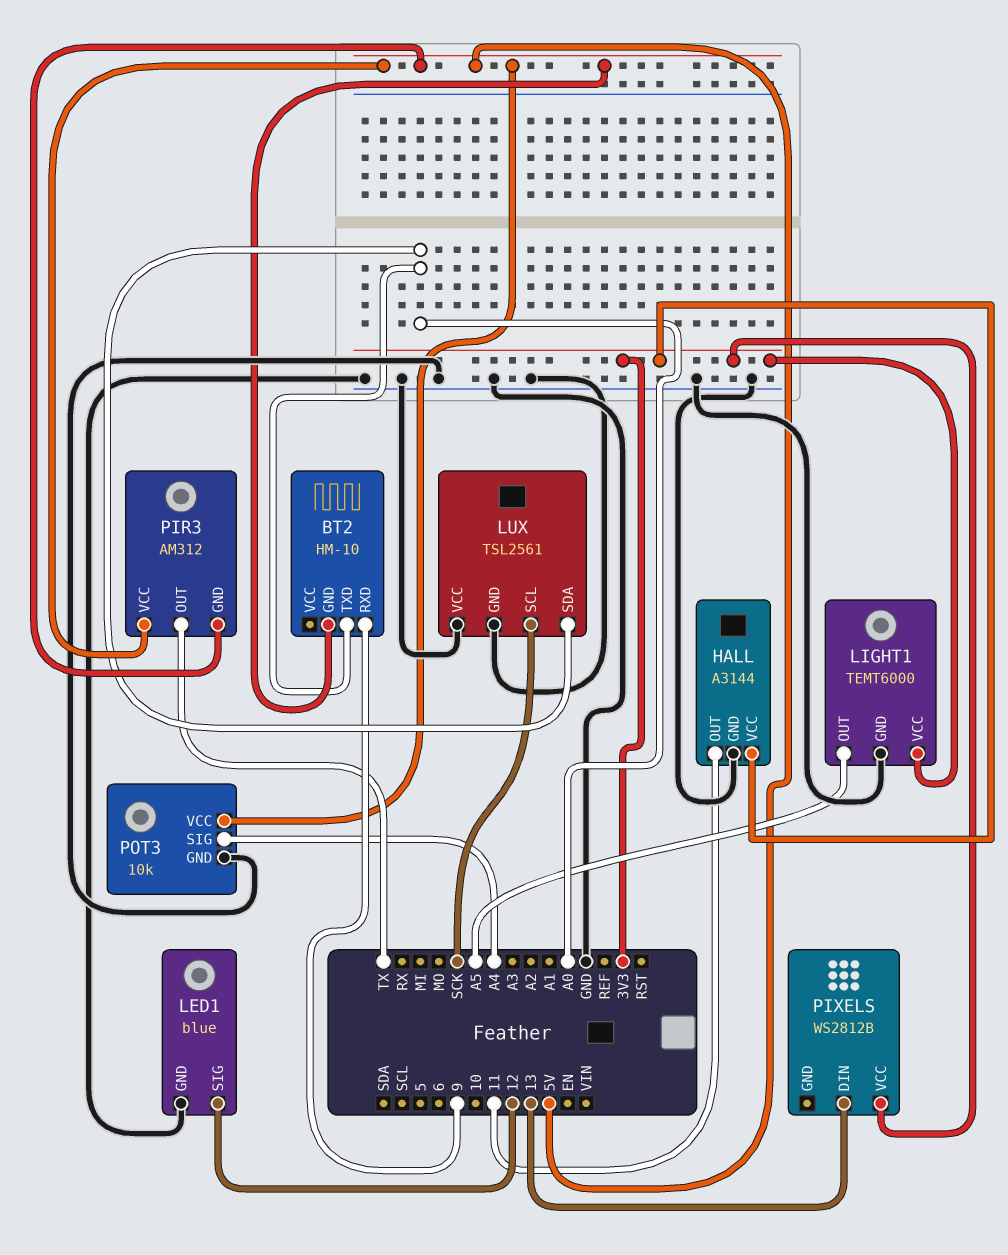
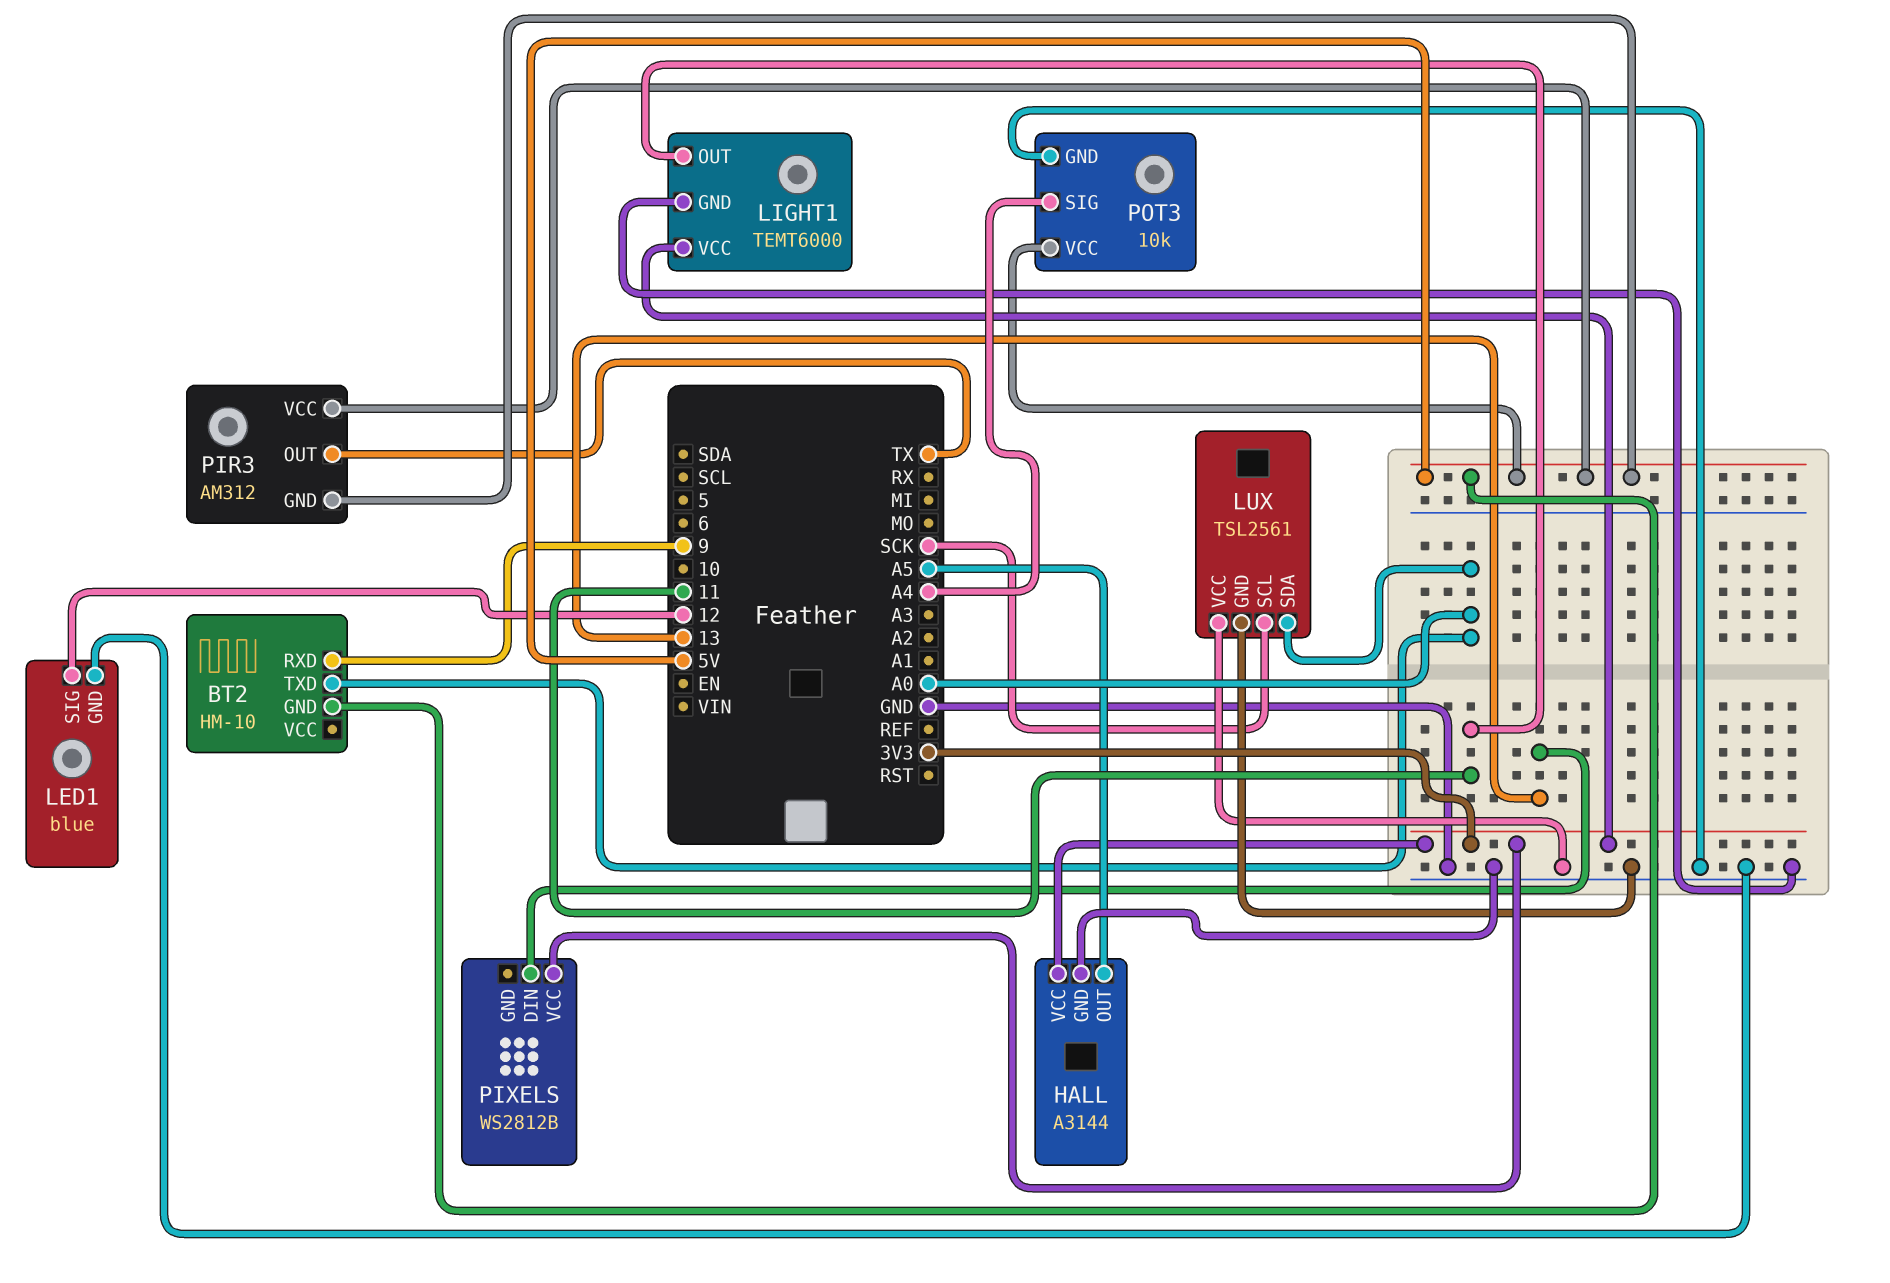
HALL pin OUT: 11 -> A5
LIGHT1 pin OUT: A5 -> 11

